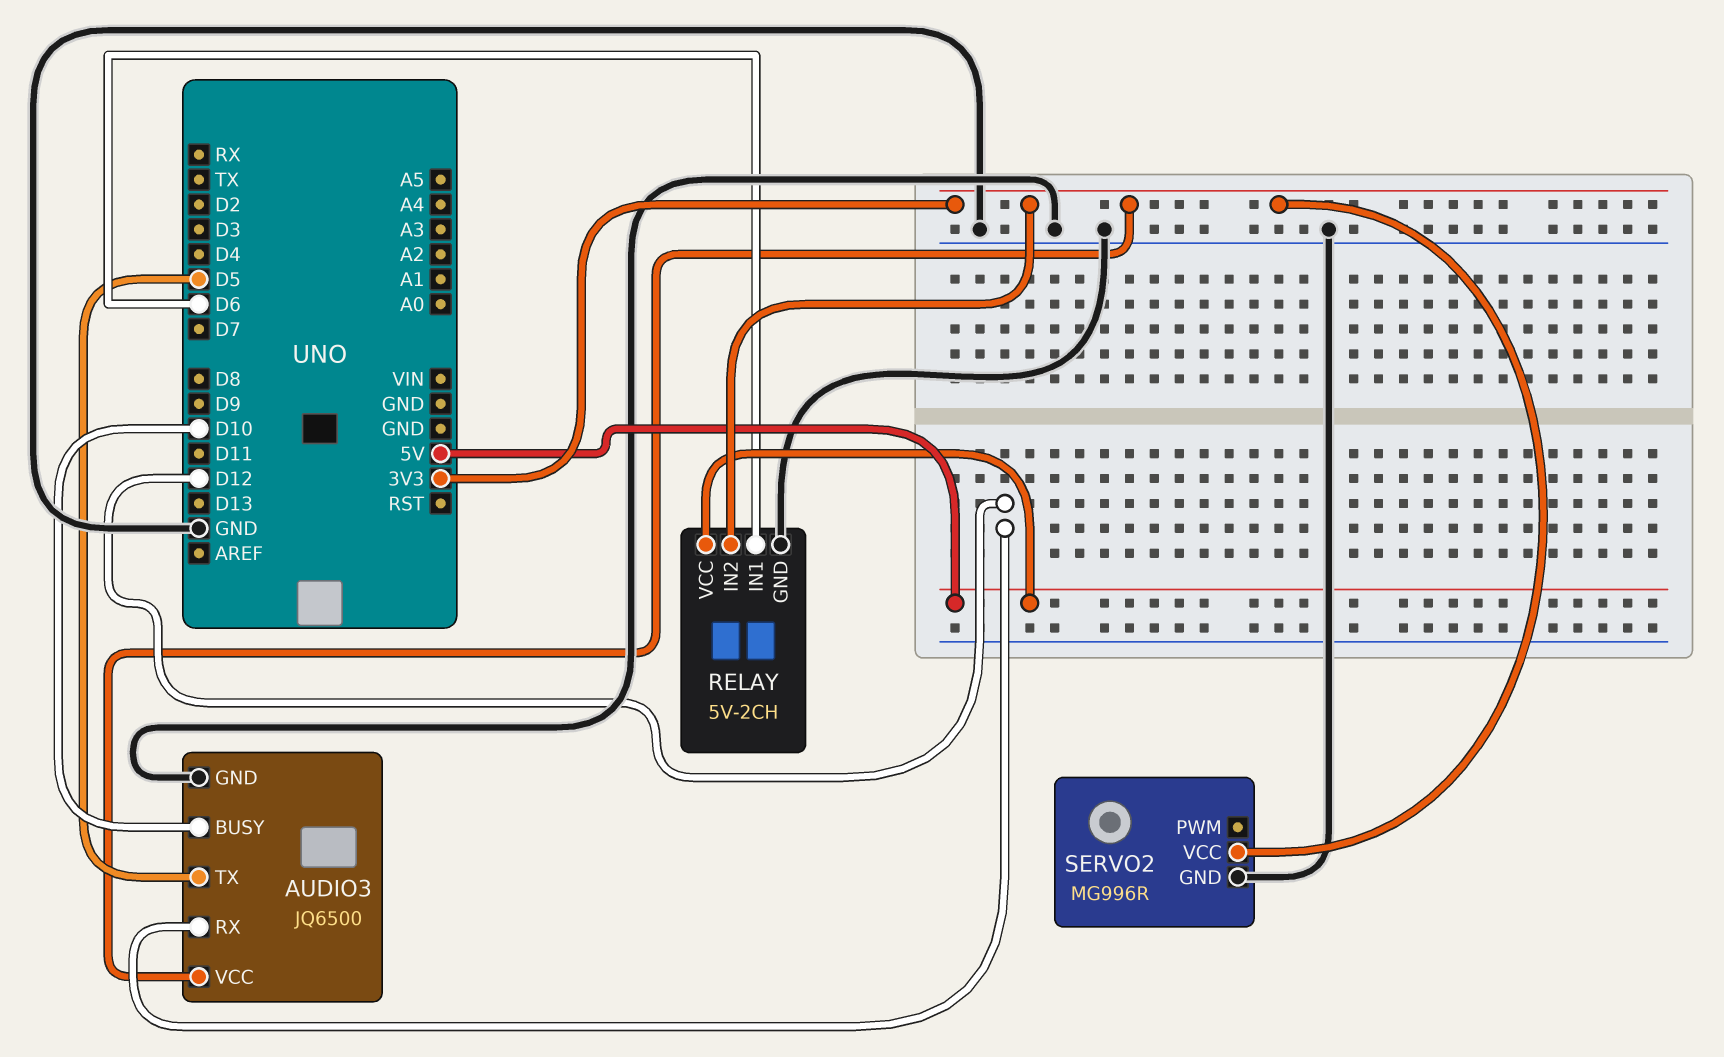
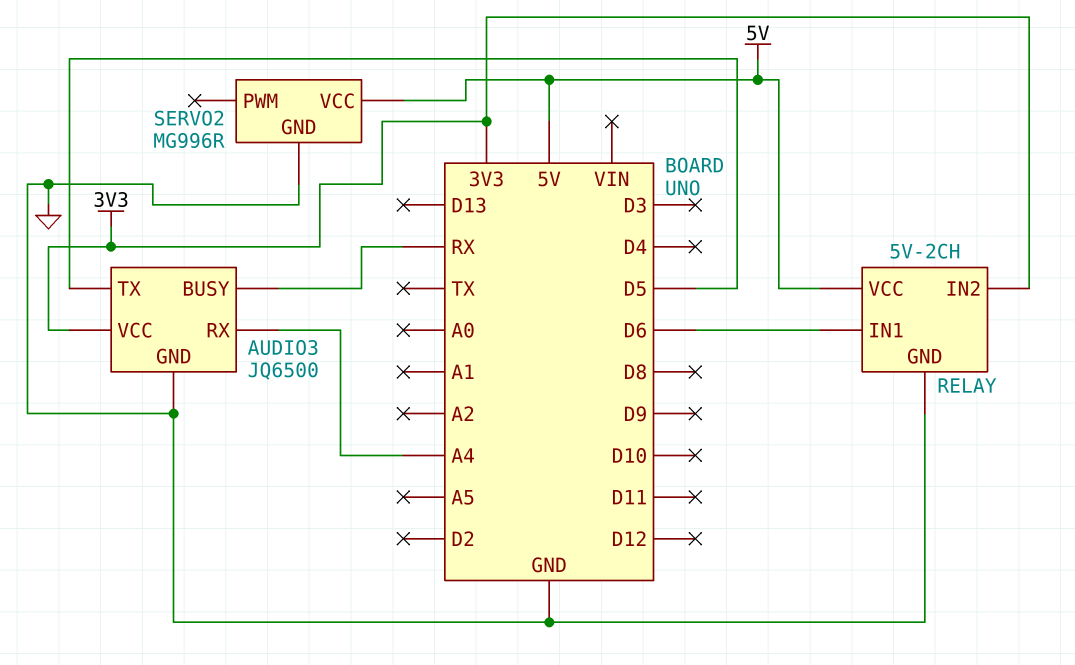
AUDIO3 pin BUSY: D10 -> RX
AUDIO3 pin RX: D12 -> A4
SERVO2 pin VCC: 3V3 -> 5V

